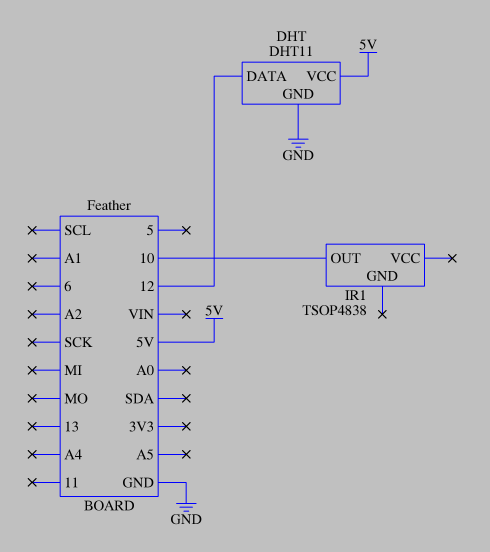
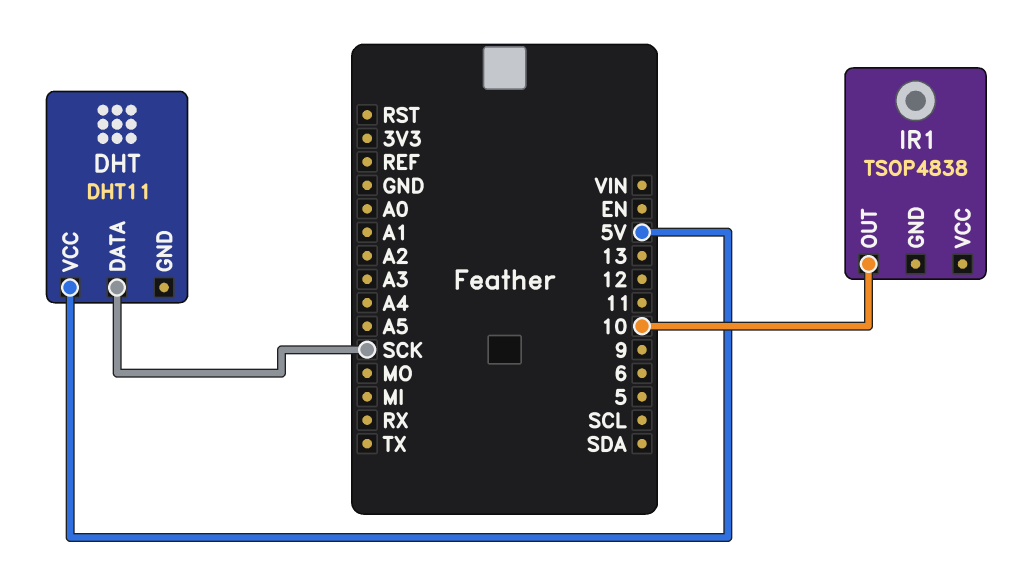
DHT pin DATA: 12 -> SCK
DHT pin GND: GND -> none

